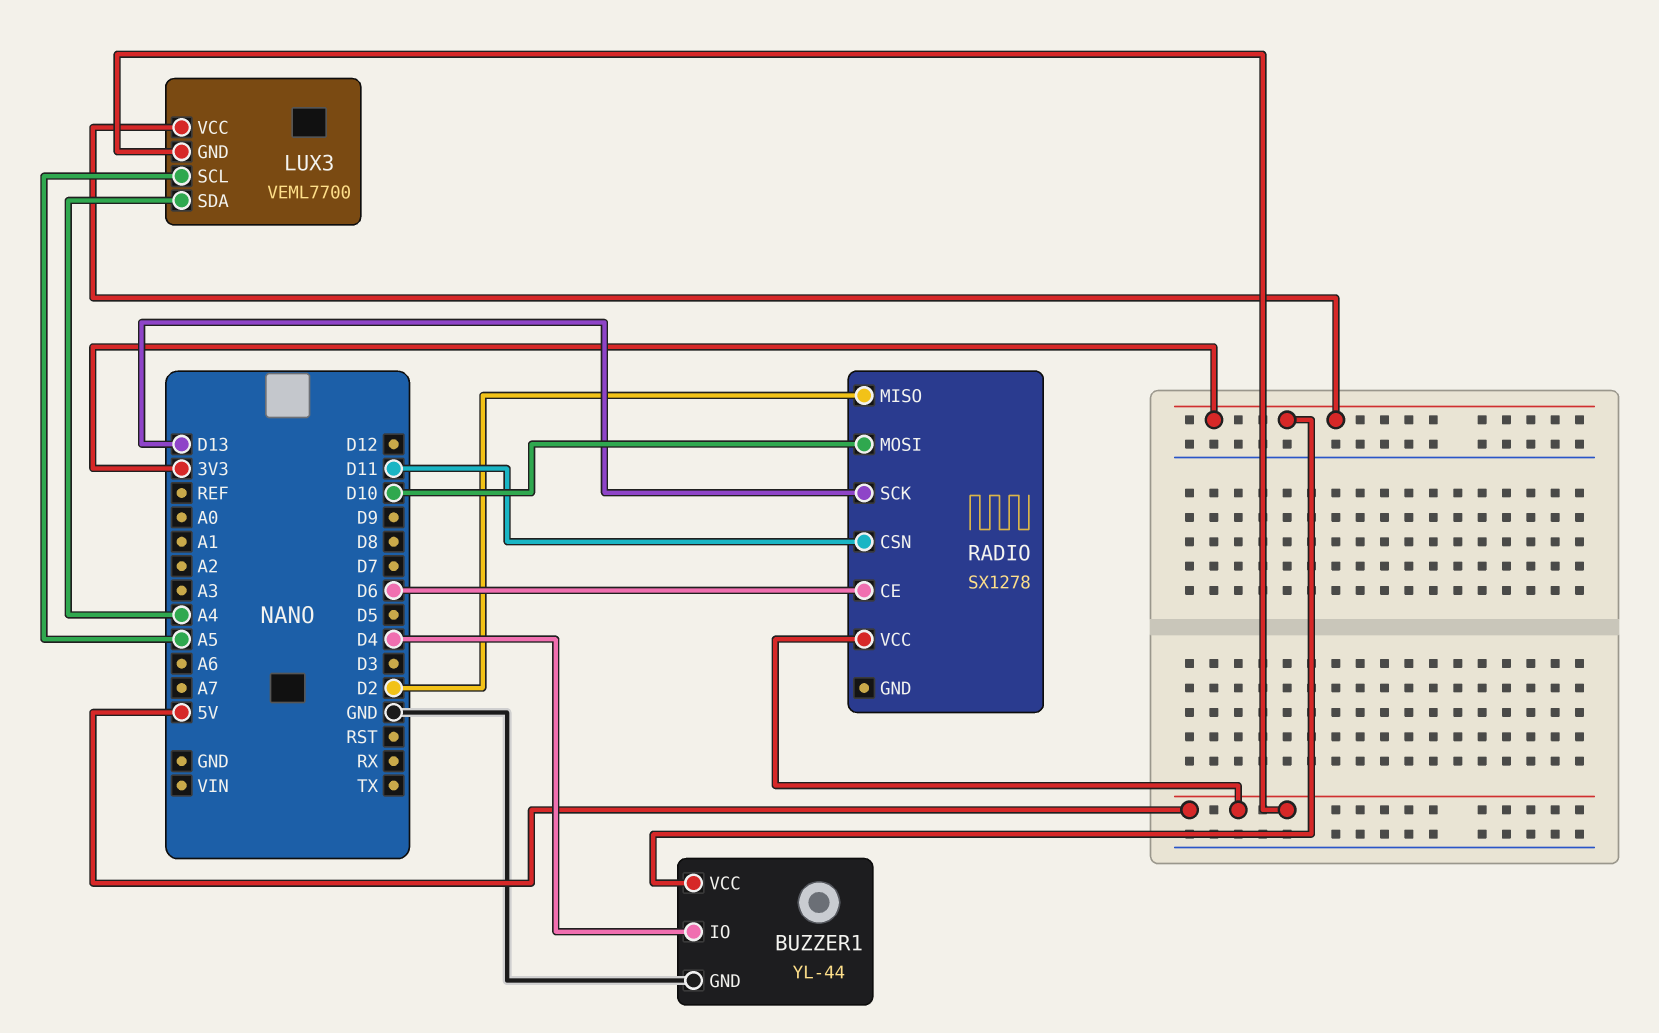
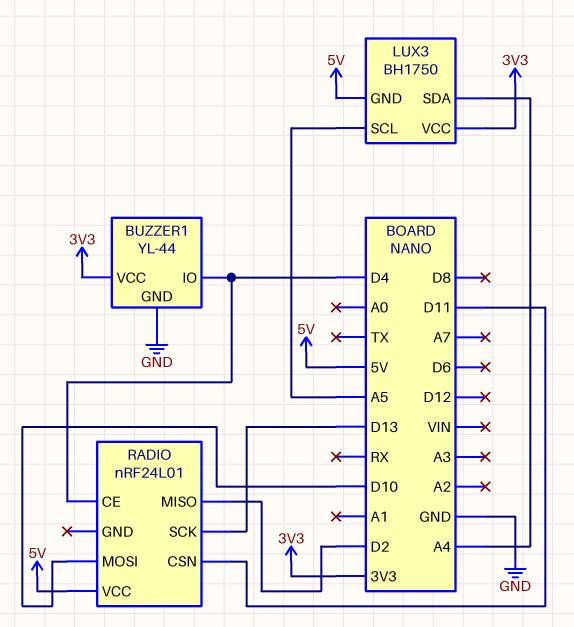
LUX3: VEML7700 -> BH1750
RADIO: SX1278 -> nRF24L01
RADIO pin CE: D6 -> D4

